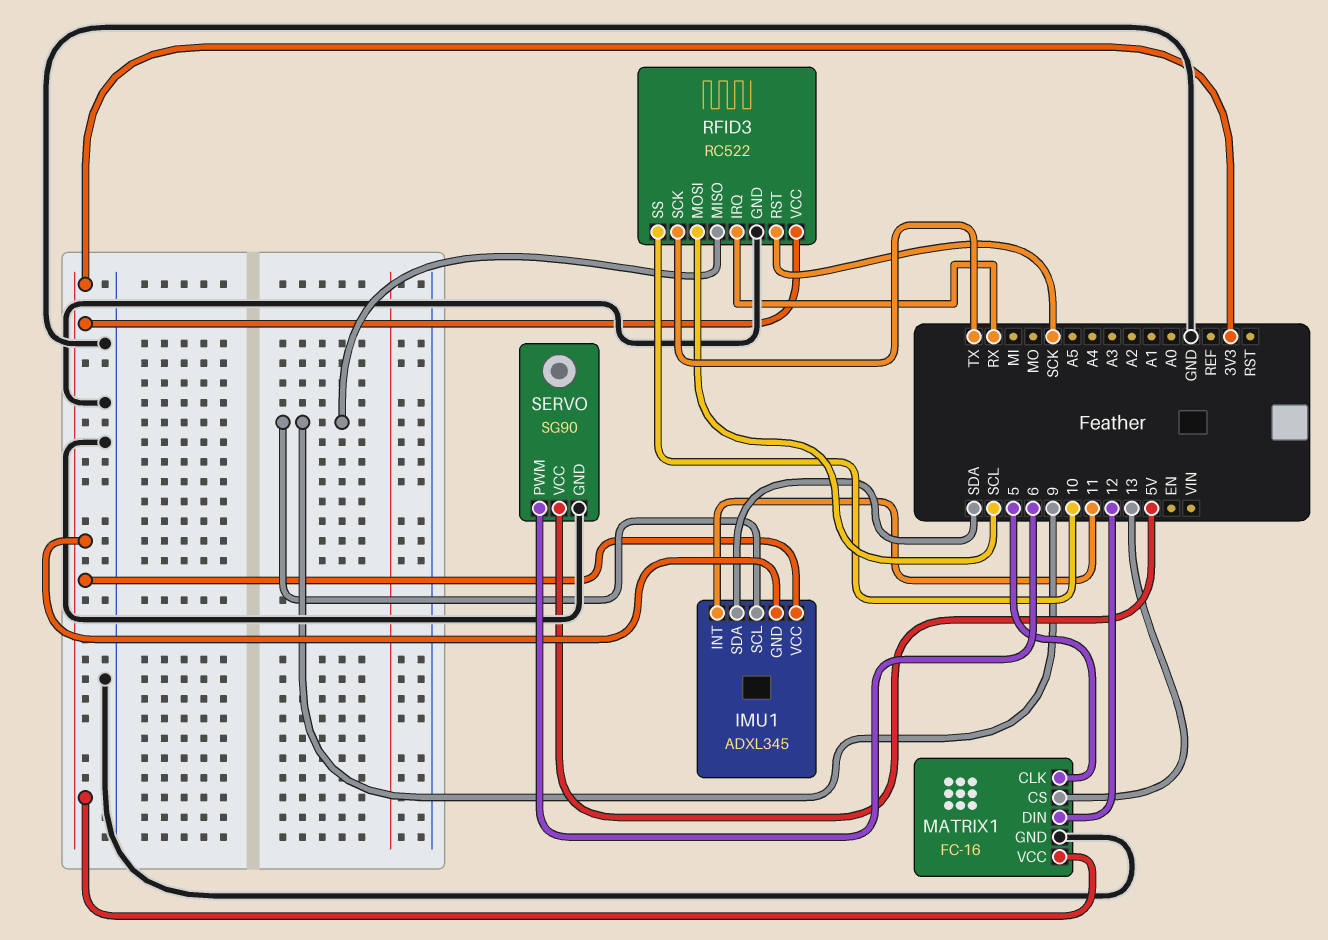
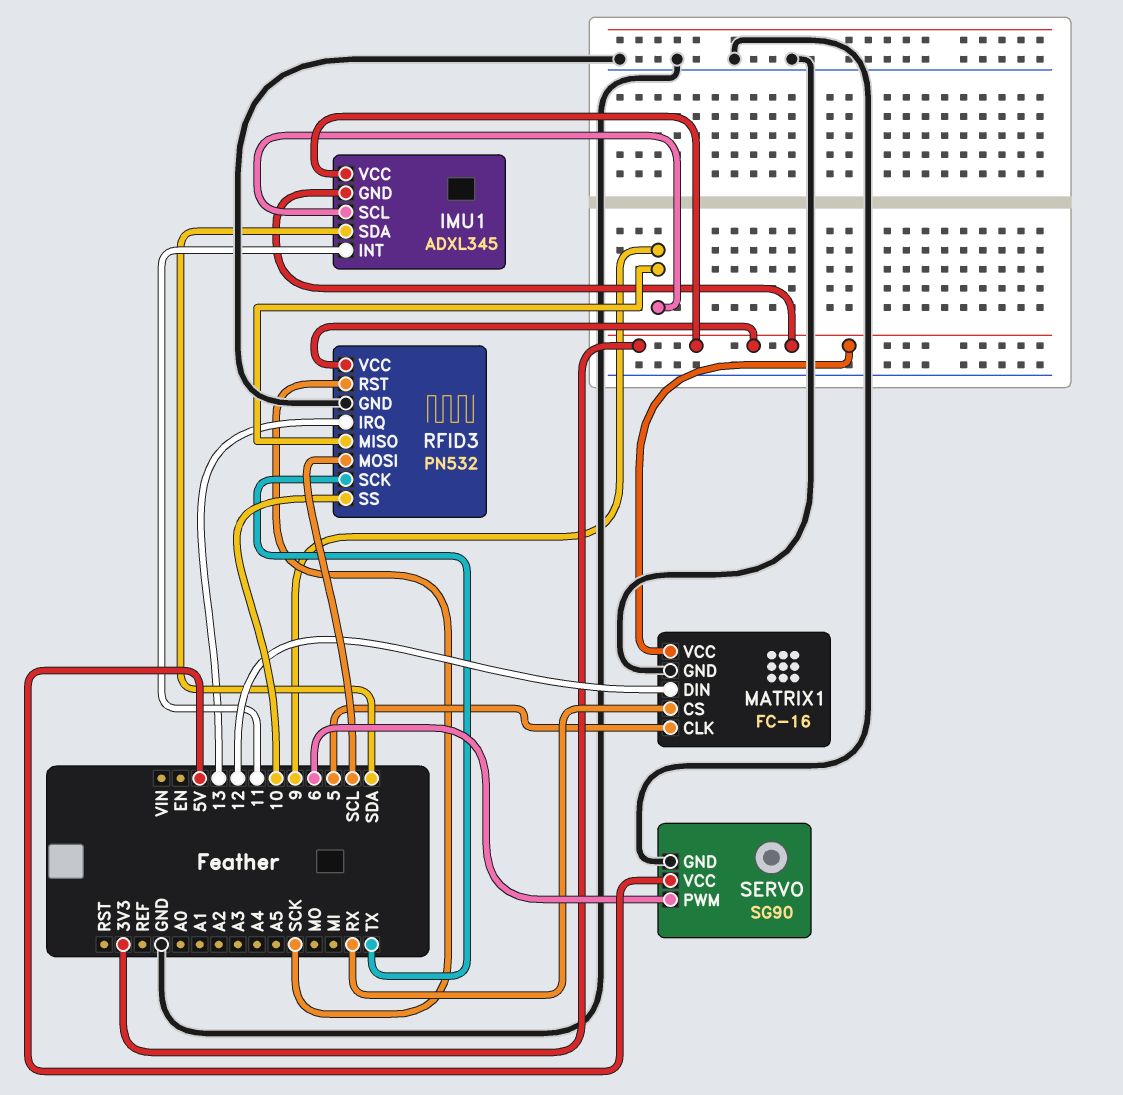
MATRIX1 pin CS: 13 -> RX
RFID3: RC522 -> PN532
RFID3 pin IRQ: RX -> 13

